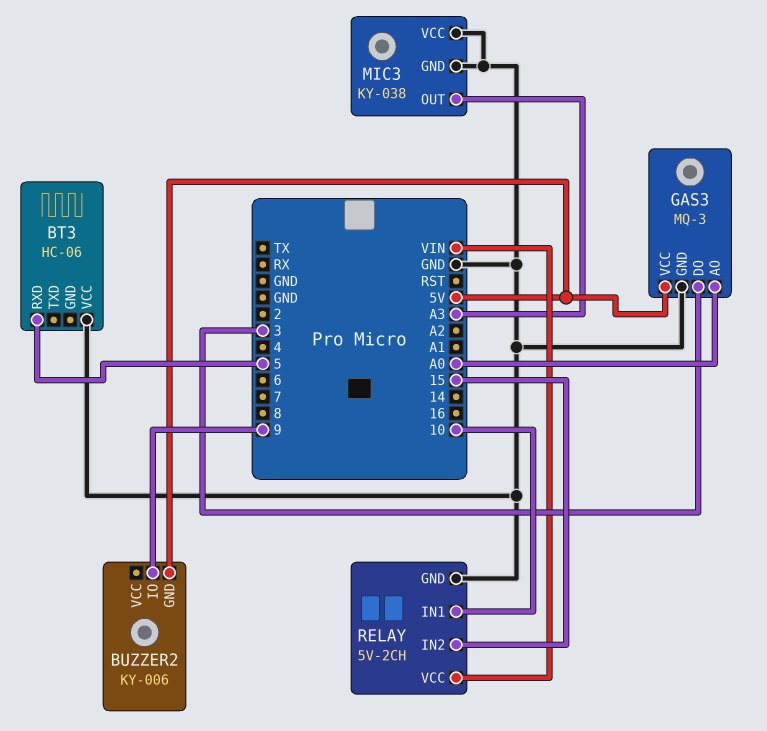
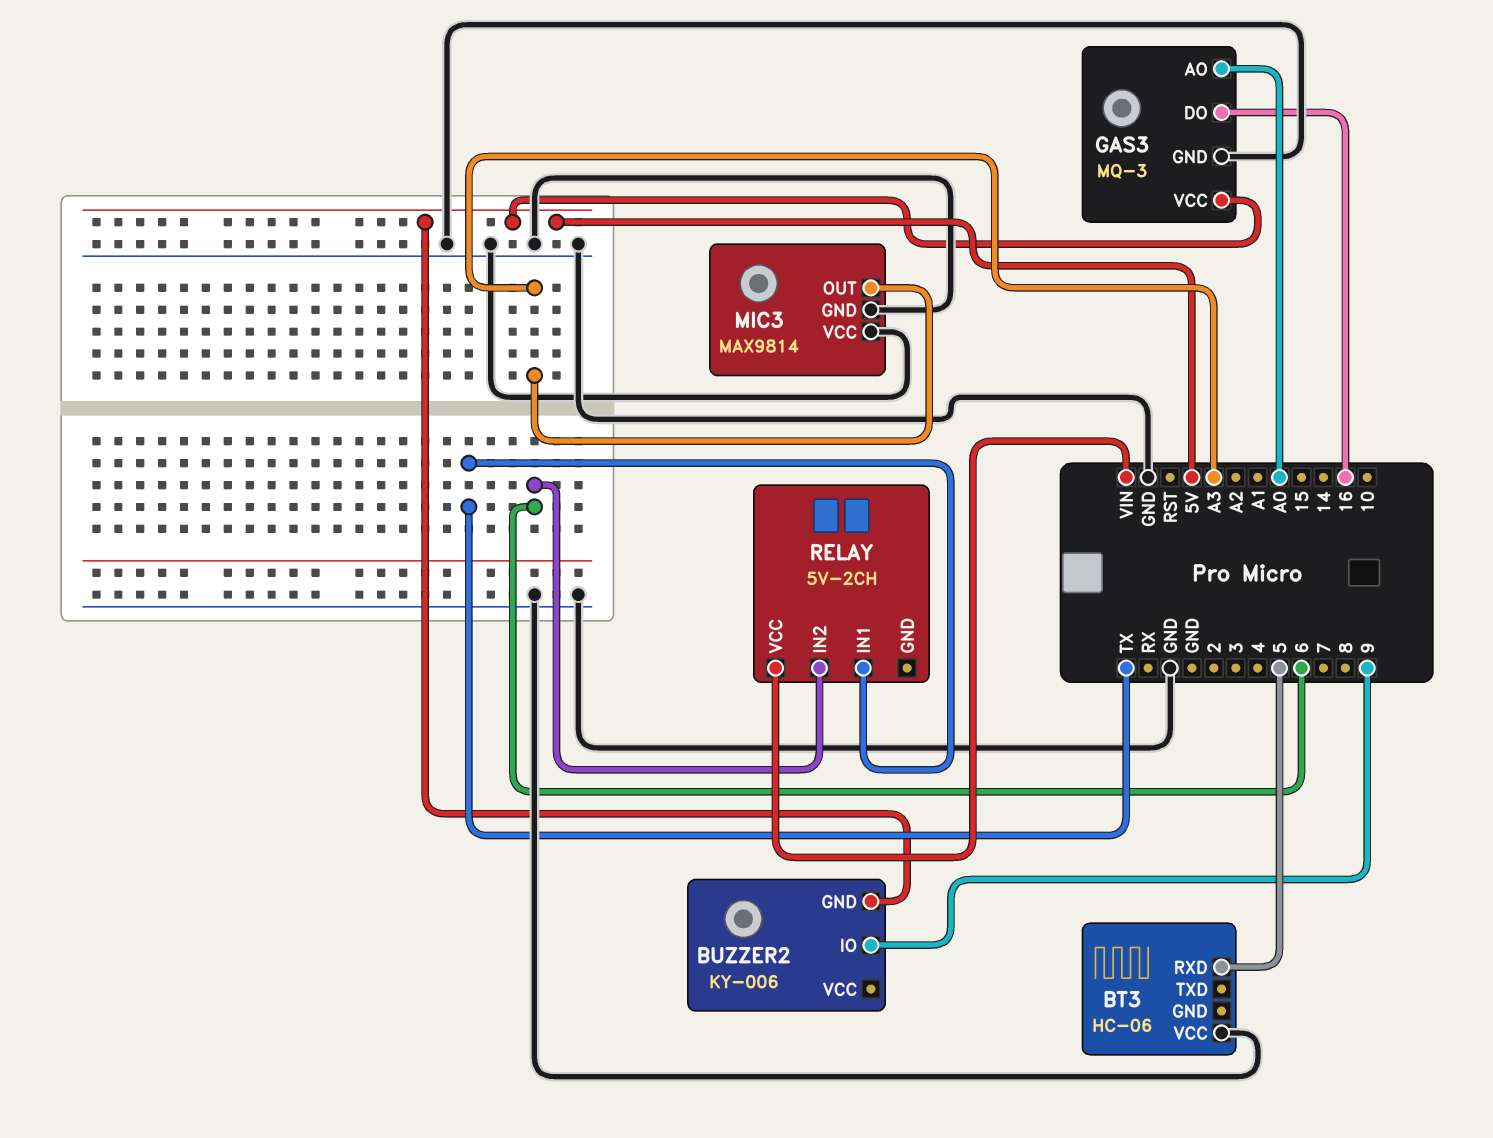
GAS3 pin DO: 3 -> 16
MIC3: KY-038 -> MAX9814
RELAY pin GND: GND -> none
RELAY pin IN1: 10 -> TX
RELAY pin IN2: 15 -> 6

